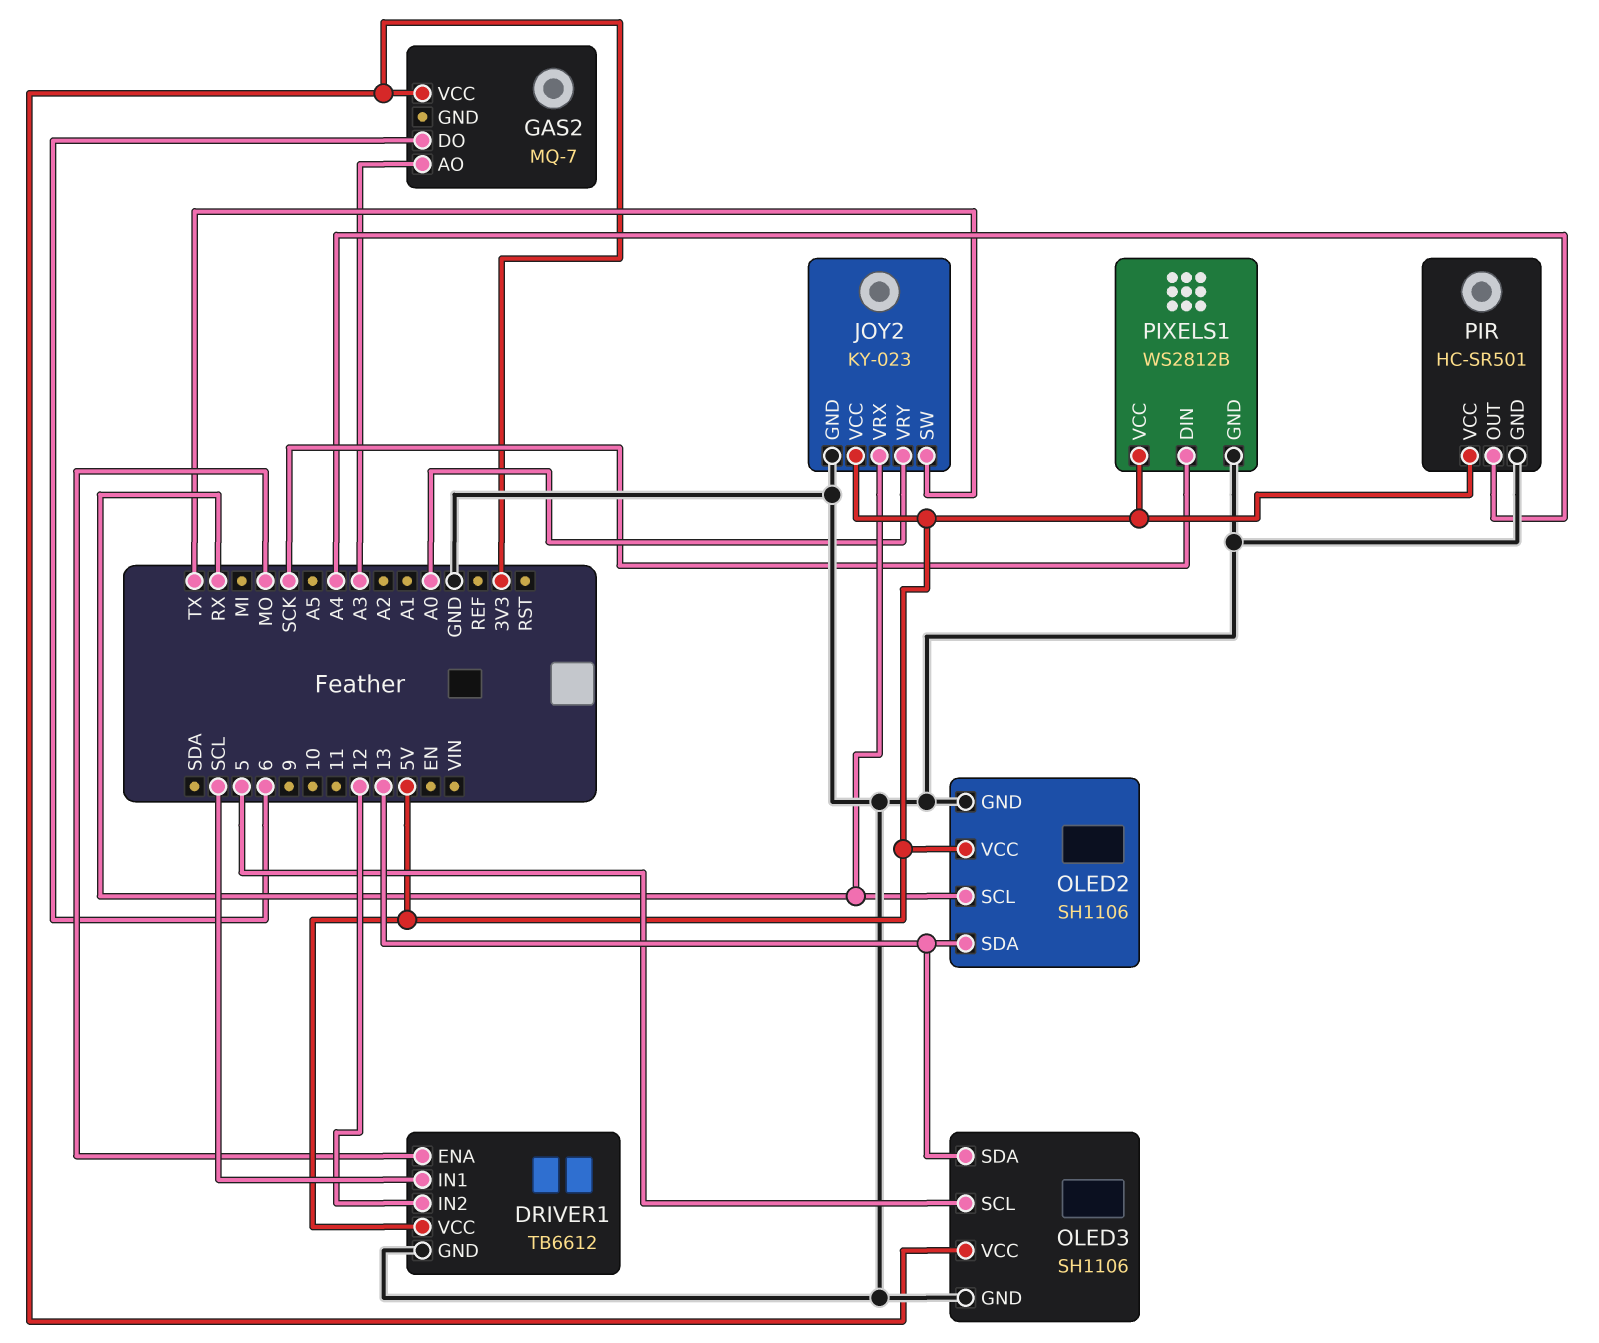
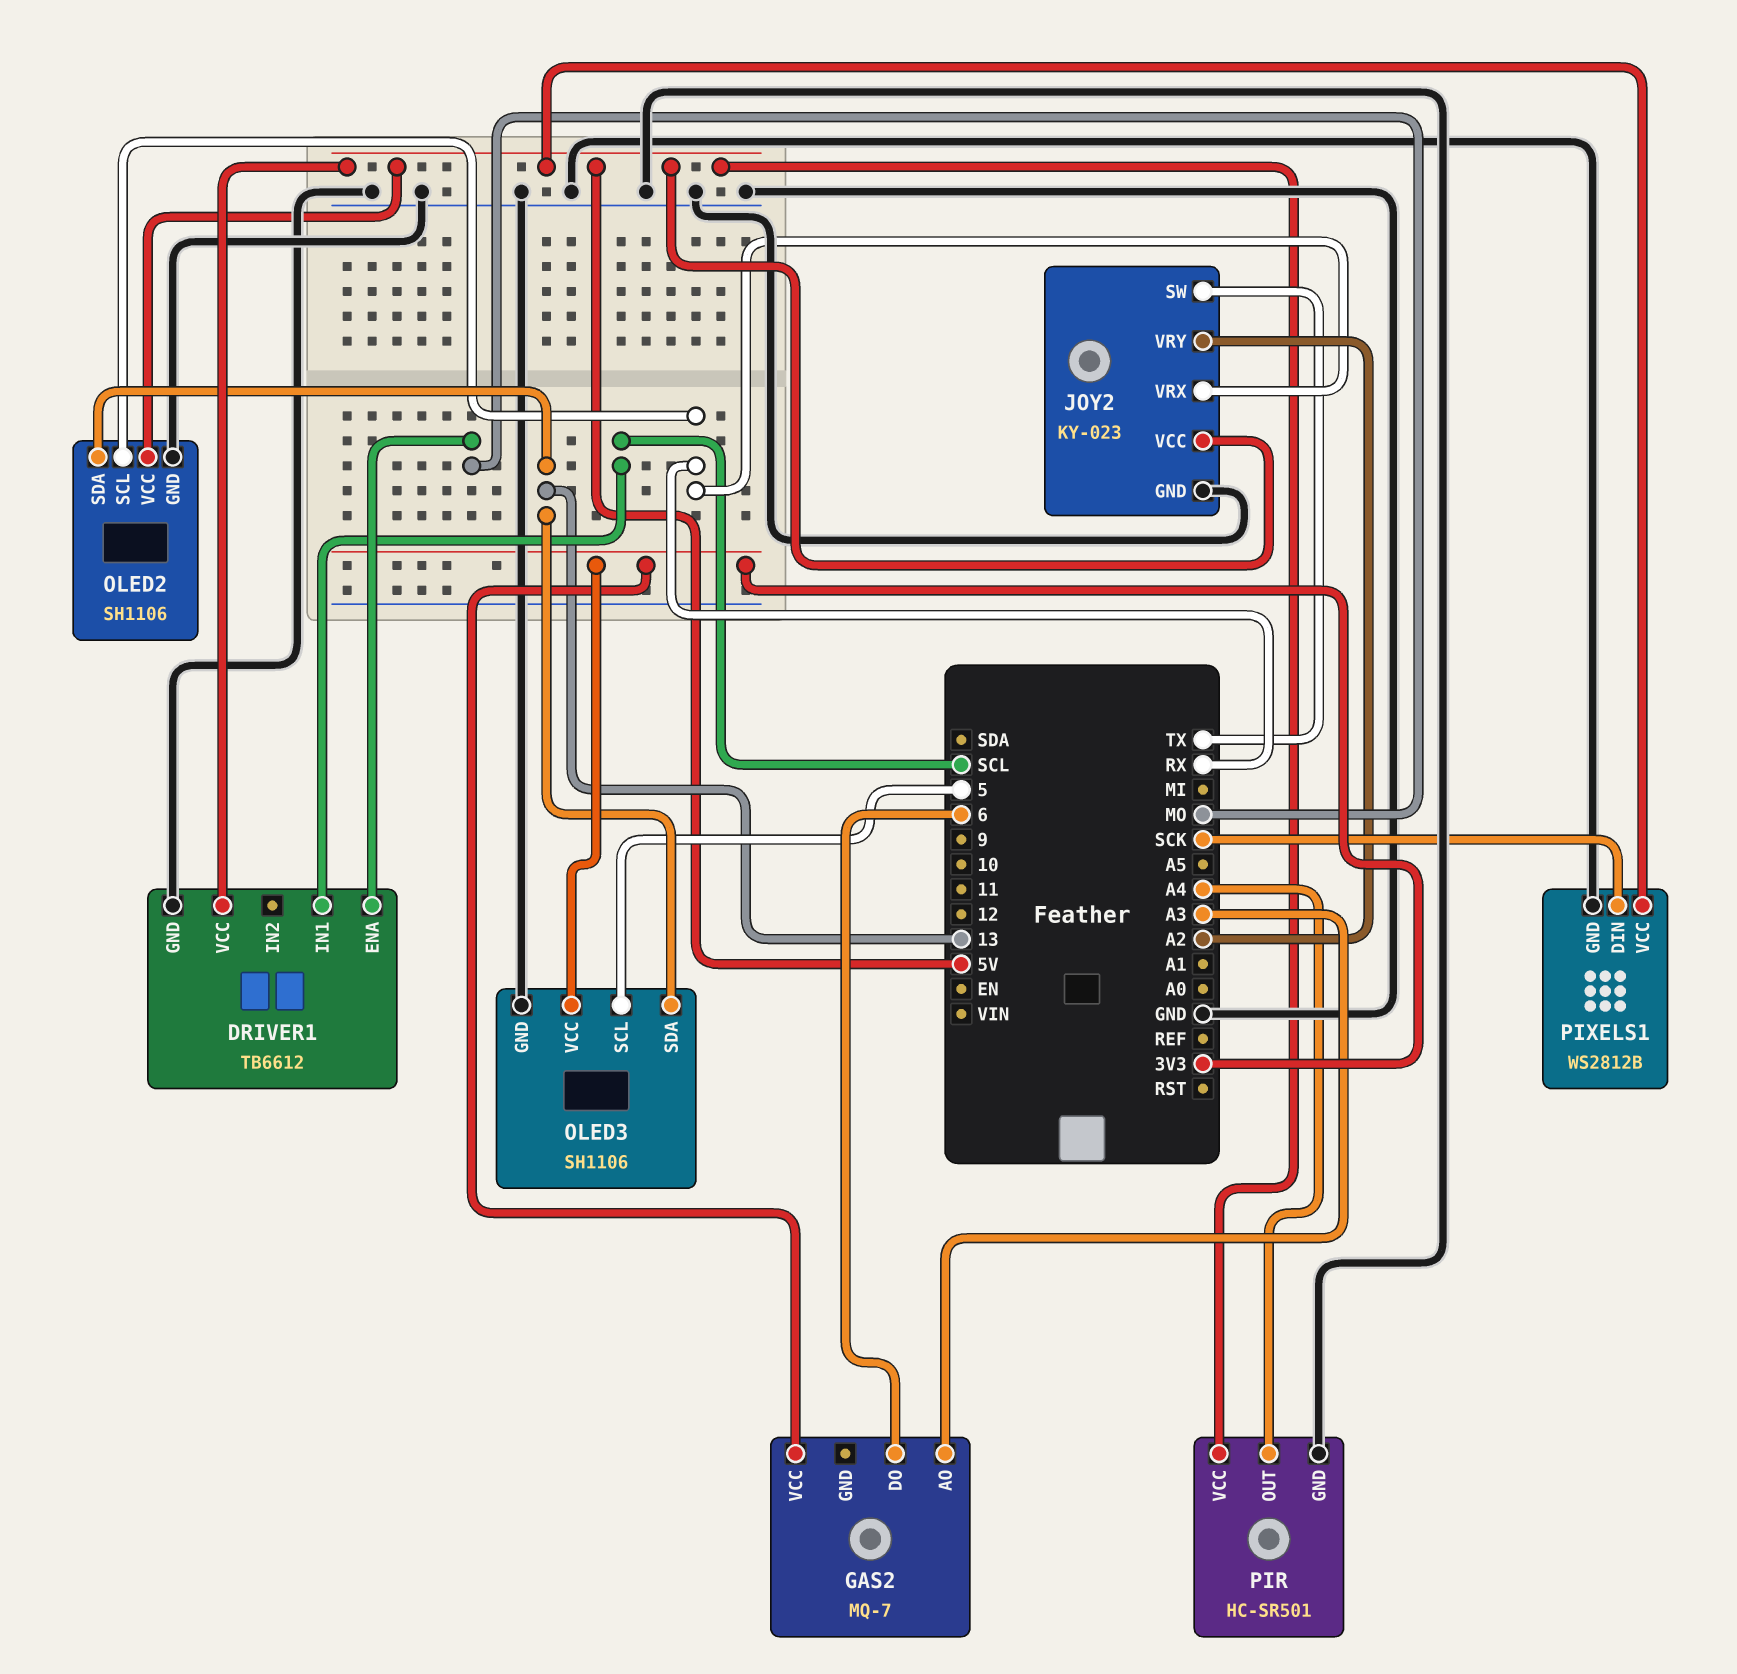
DRIVER1 pin IN2: 12 -> none
JOY2 pin VRY: A0 -> A2

